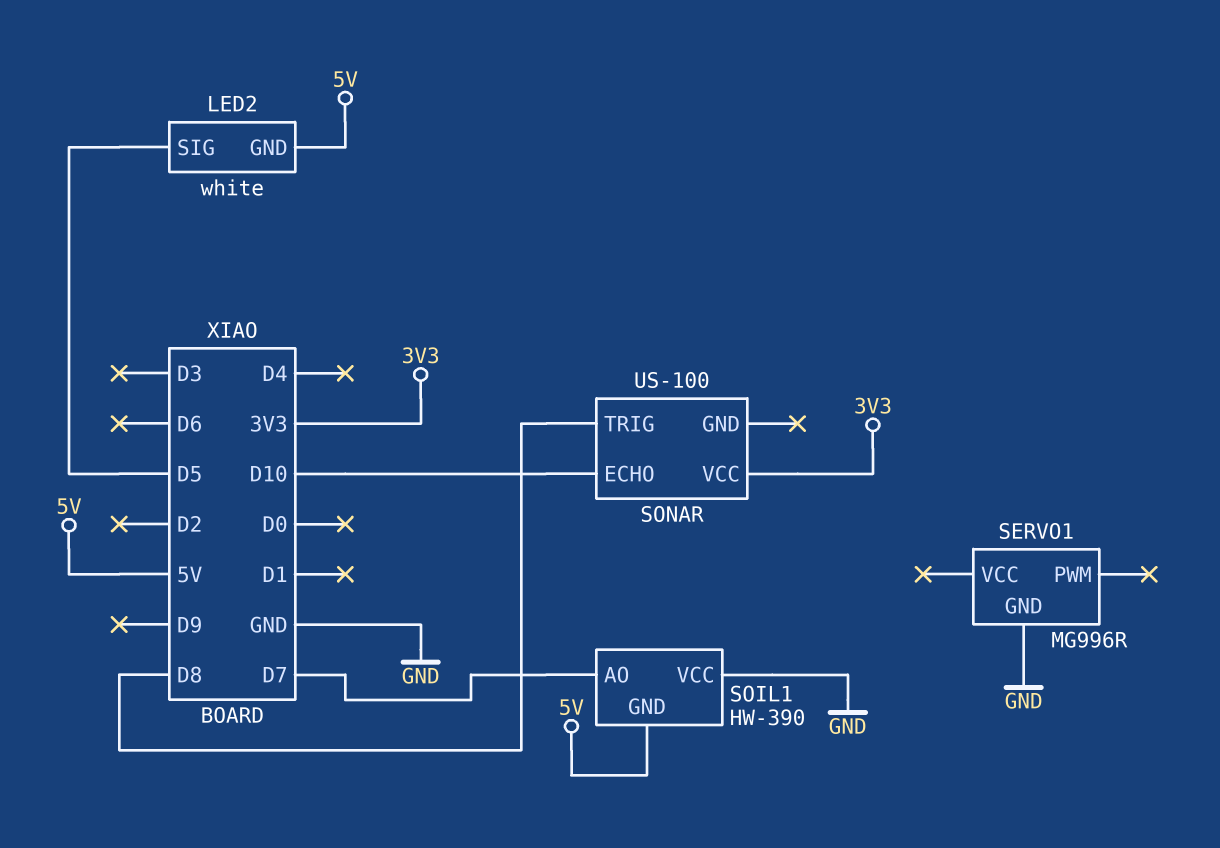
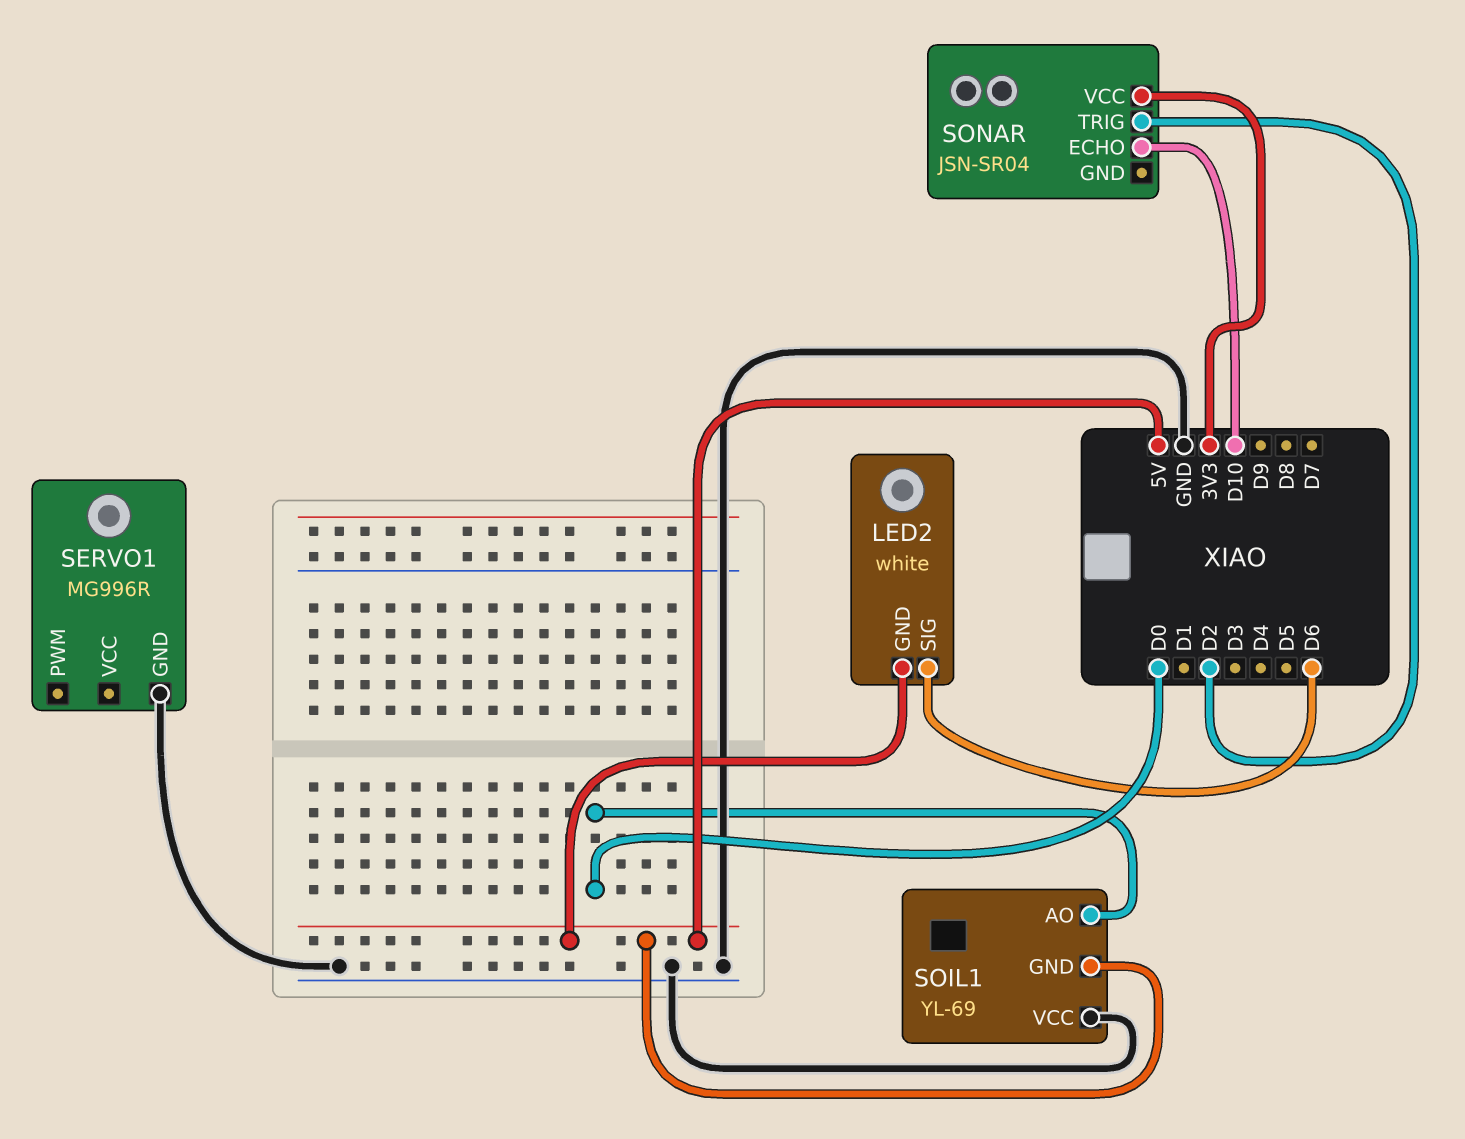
LED2 pin SIG: D5 -> D6
SOIL1: HW-390 -> YL-69
SOIL1 pin AO: D7 -> D0
SONAR: US-100 -> JSN-SR04
SONAR pin TRIG: D8 -> D2

